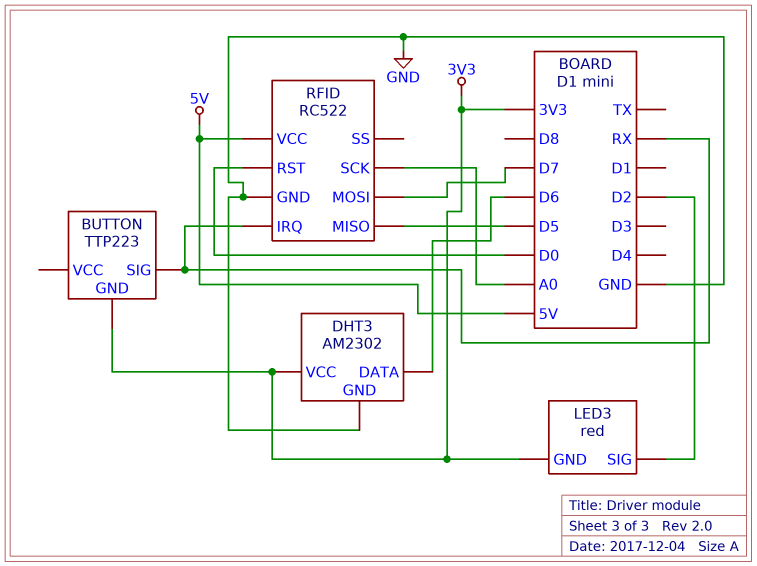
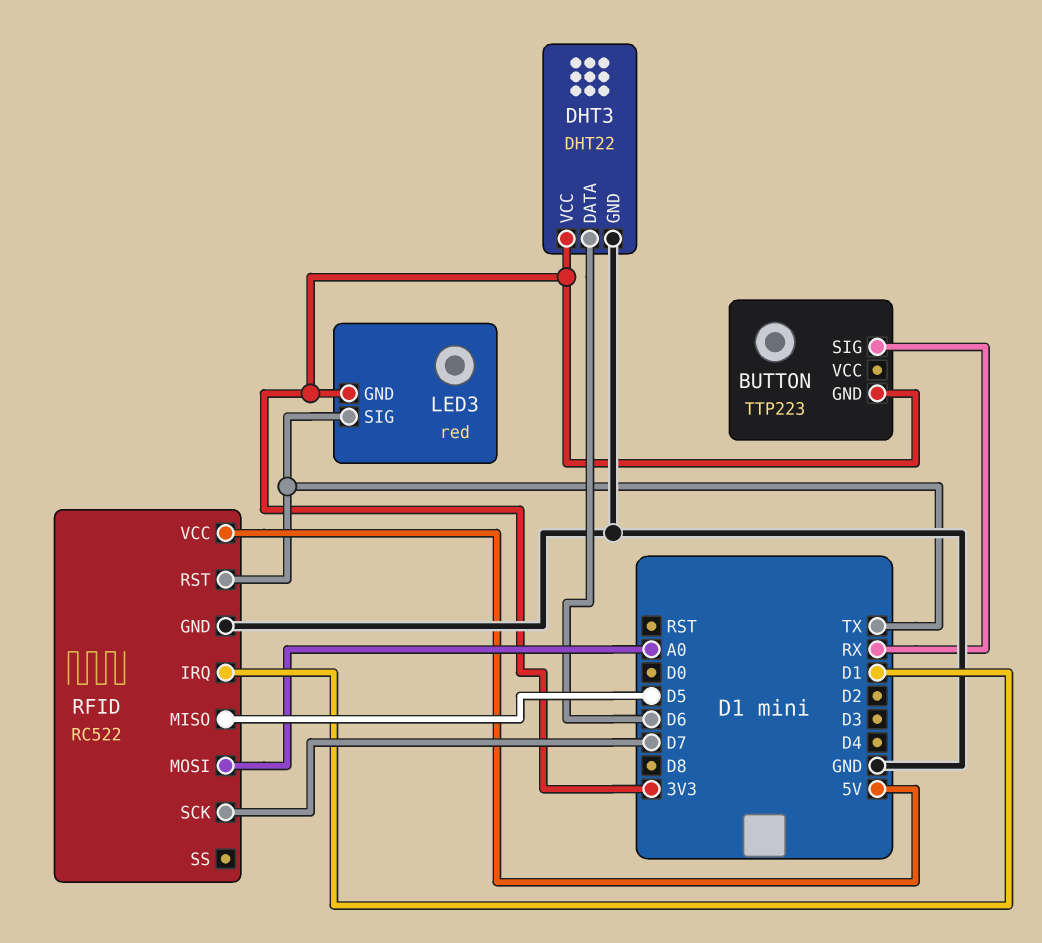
DHT3: AM2302 -> DHT22
LED3 pin SIG: D2 -> TX
RFID pin IRQ: RX -> D1
RFID pin MOSI: D7 -> A0
RFID pin RST: D0 -> TX
RFID pin SCK: A0 -> D7

